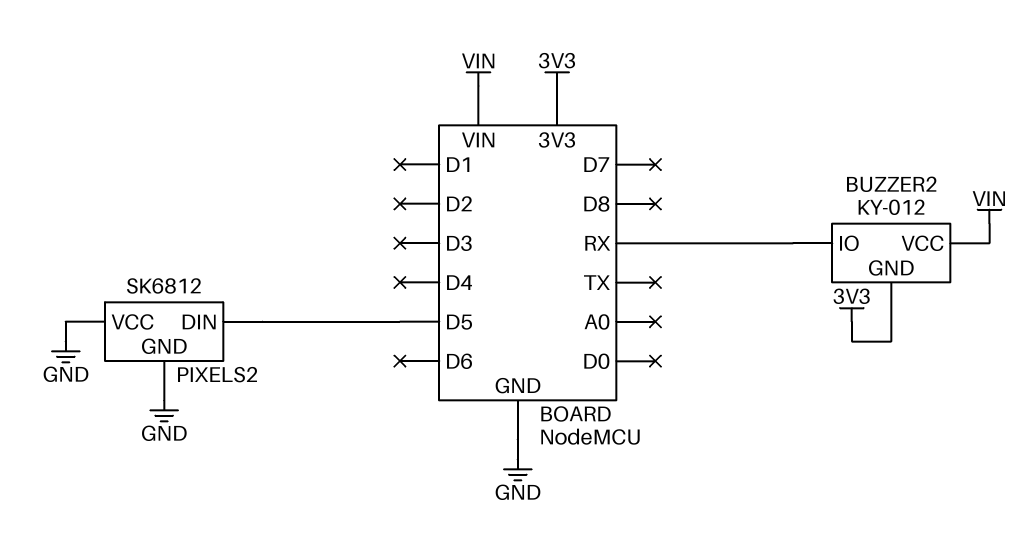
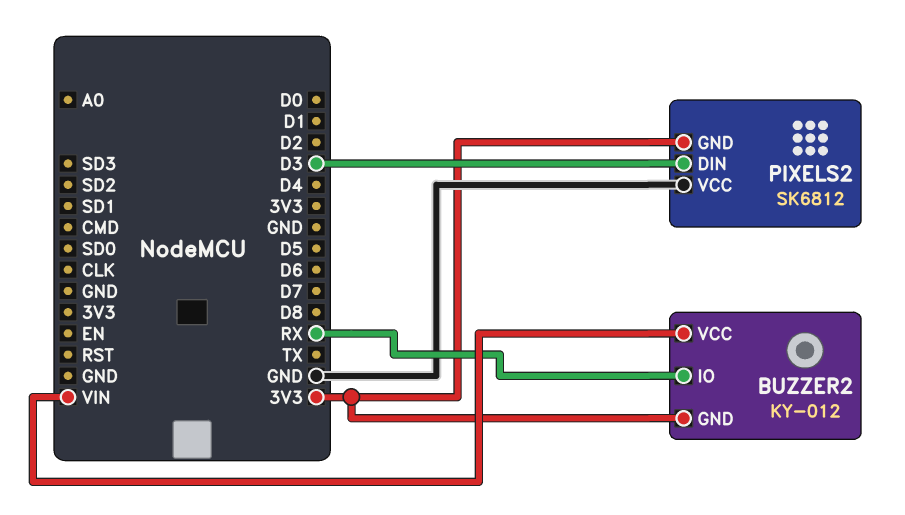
PIXELS2 pin DIN: D5 -> D3
PIXELS2 pin GND: GND -> 3V3

